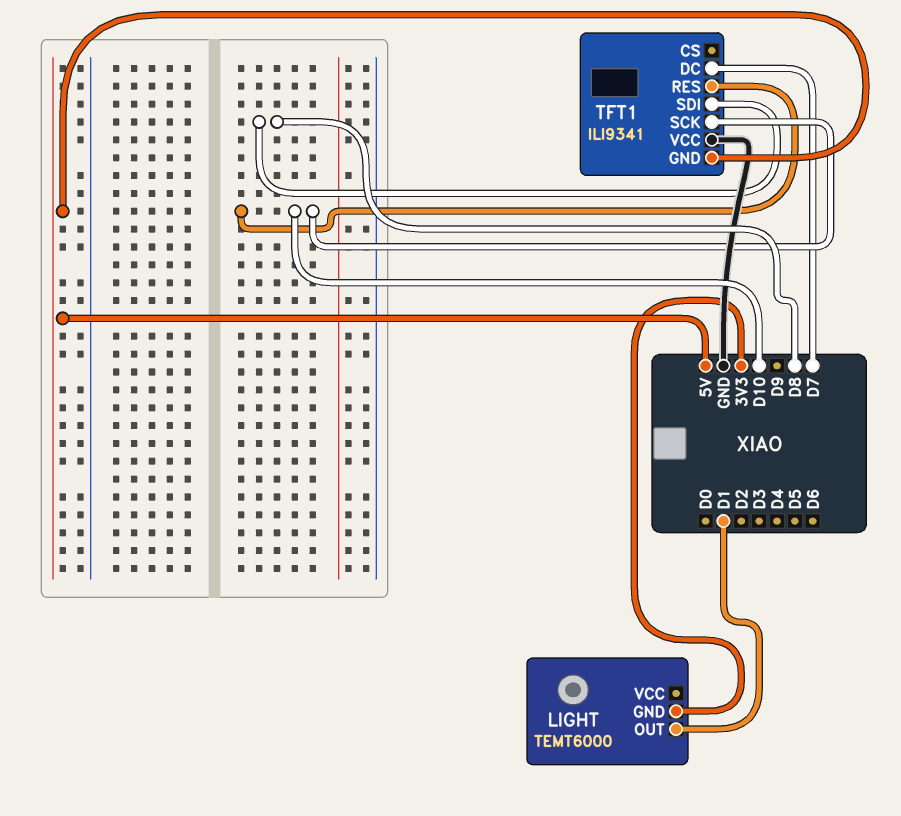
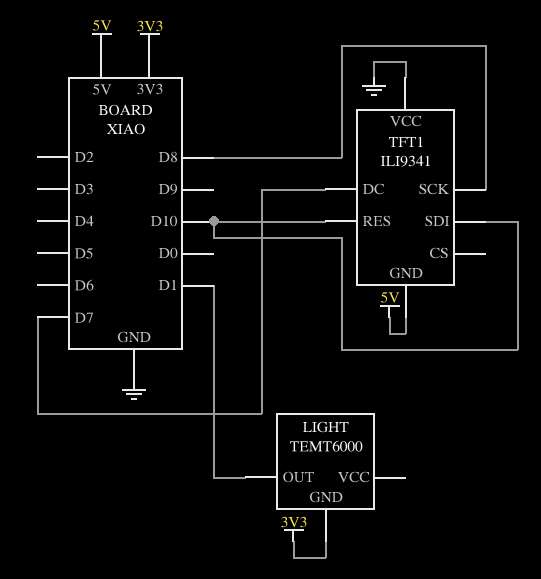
TFT1 pin SCK: D10 -> D8
TFT1 pin SDI: D8 -> D10

